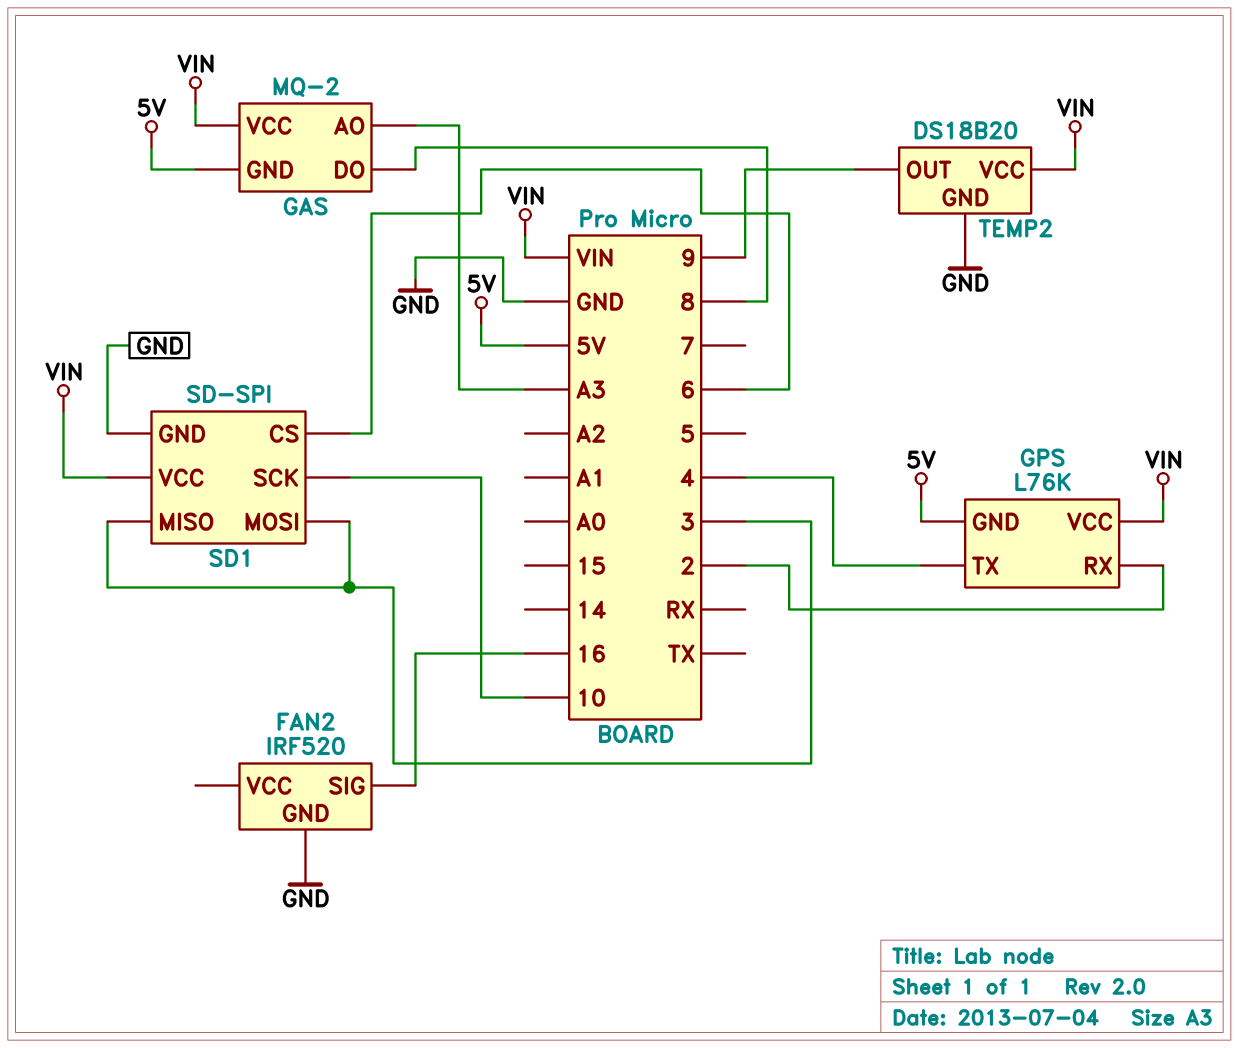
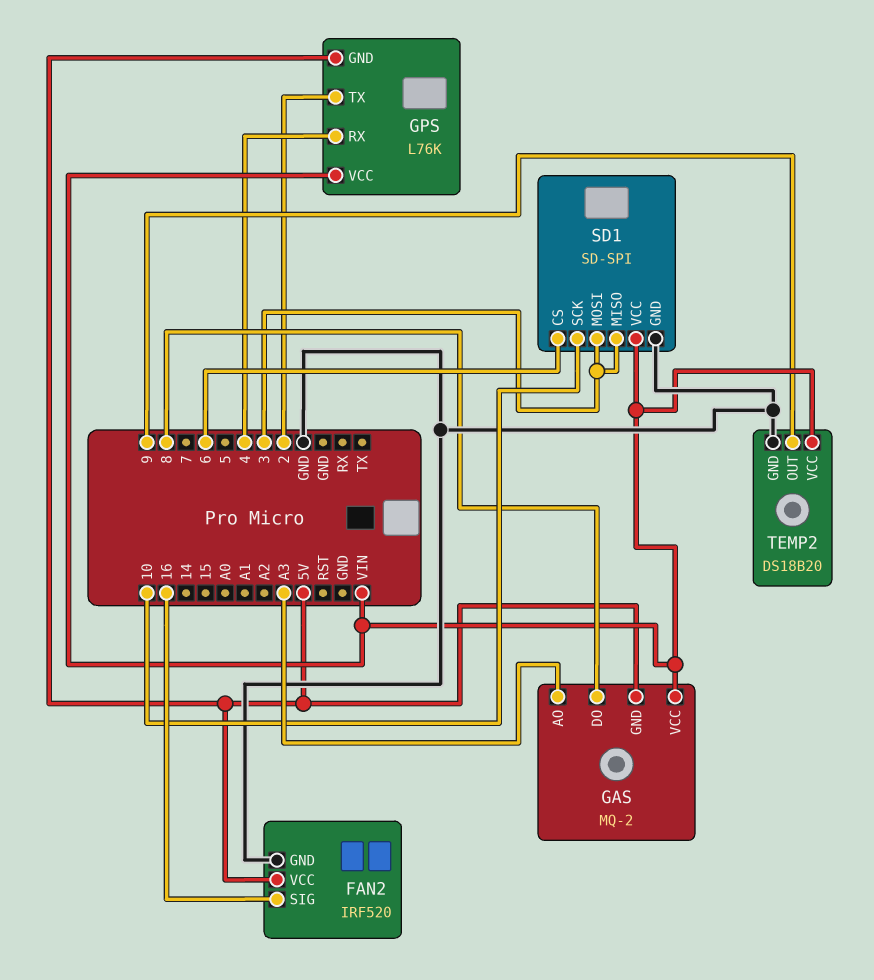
FAN2 pin VCC: none -> 5V
GPS pin RX: 2 -> 4
GPS pin TX: 4 -> 2

